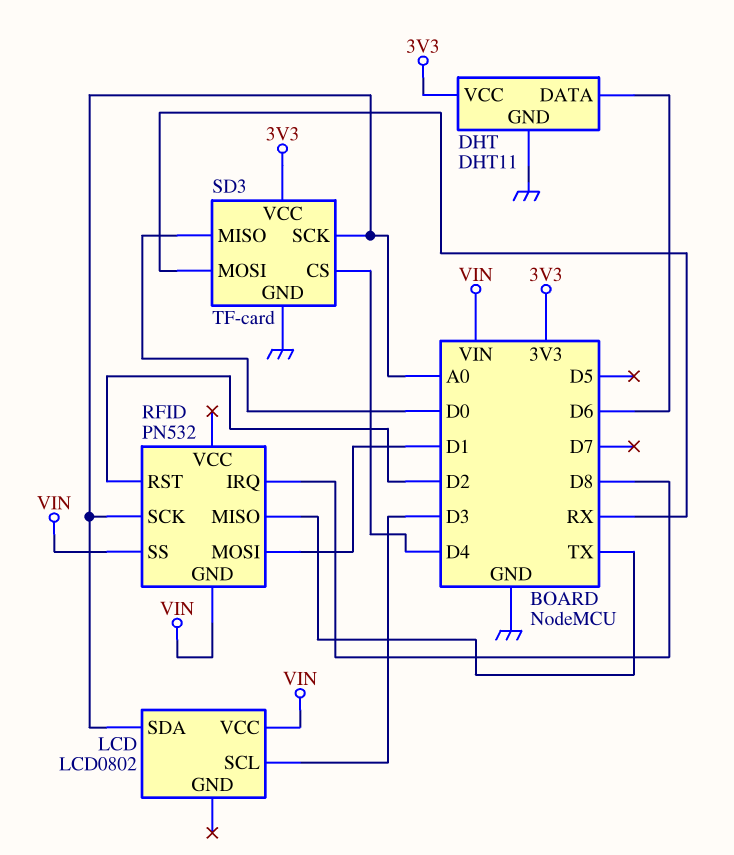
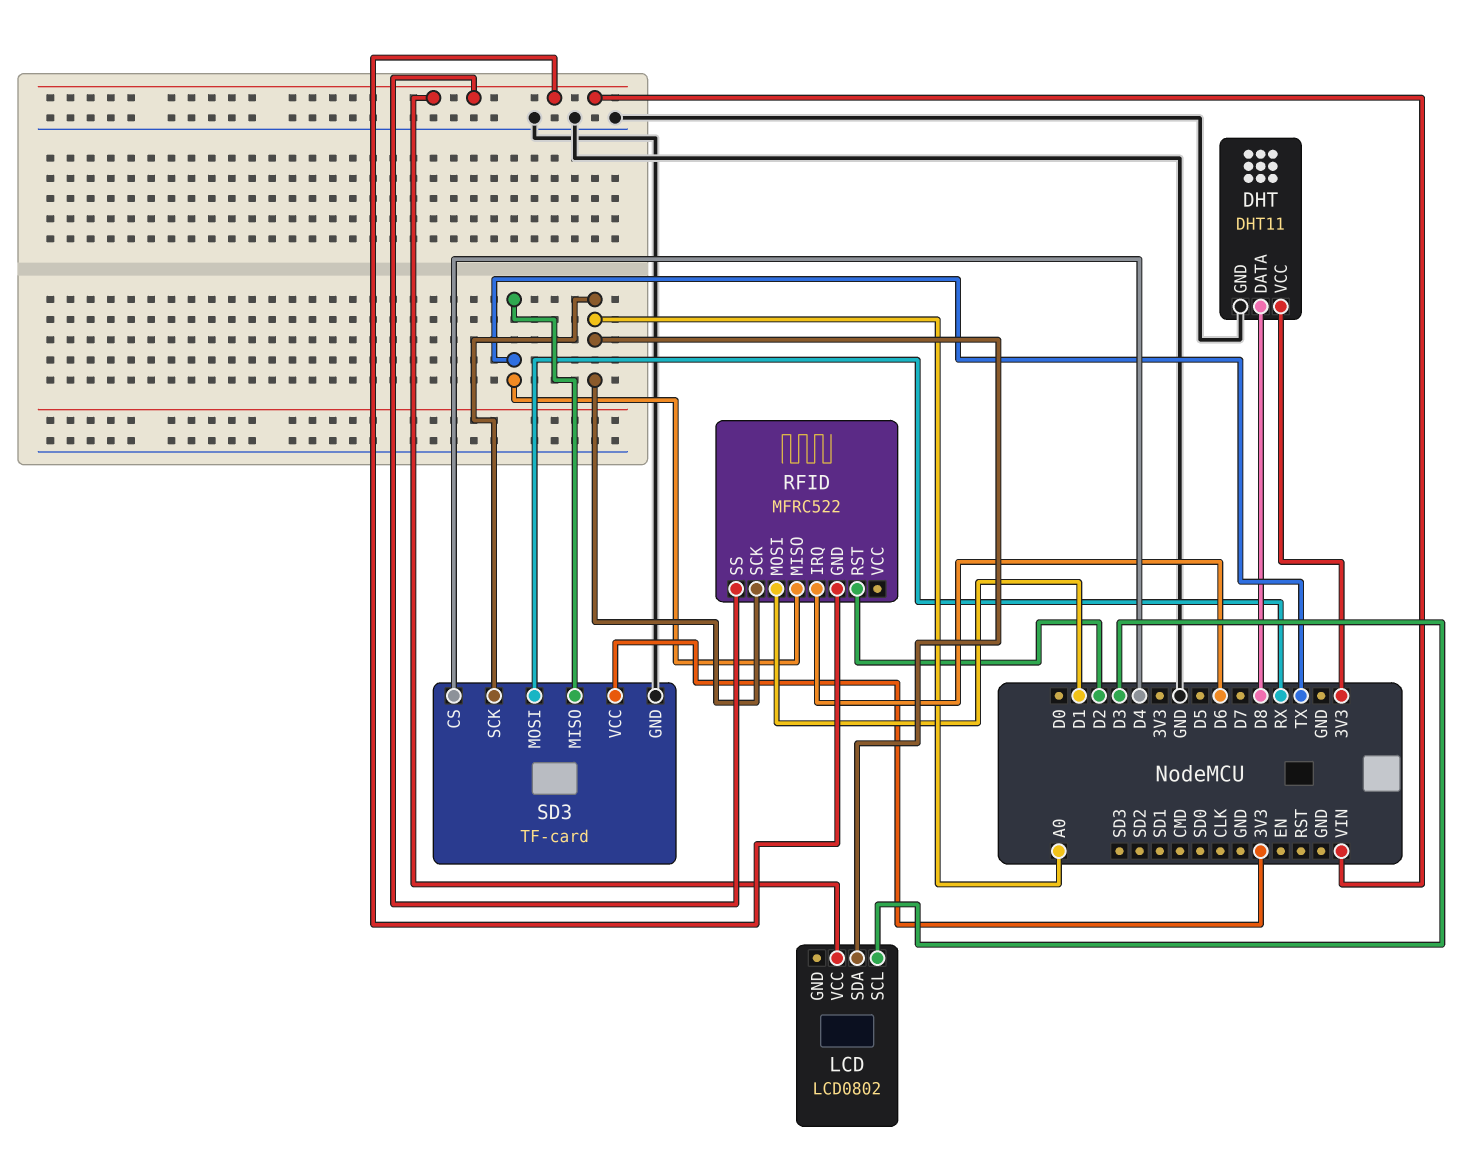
DHT pin DATA: D6 -> D8
RFID: PN532 -> MFRC522
RFID pin IRQ: D8 -> D6
SD3 pin MISO: D0 -> TX

